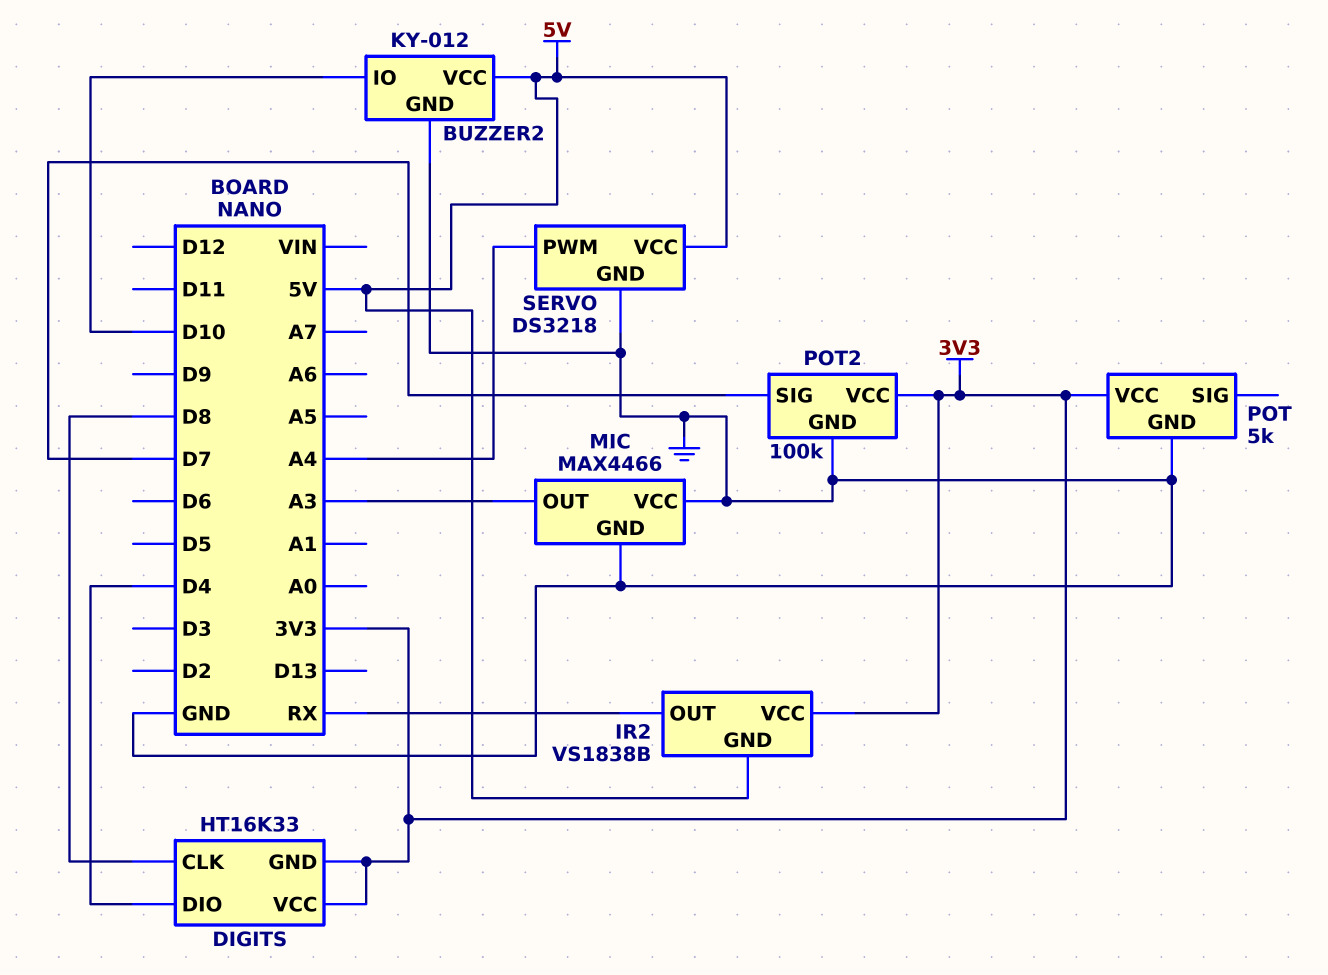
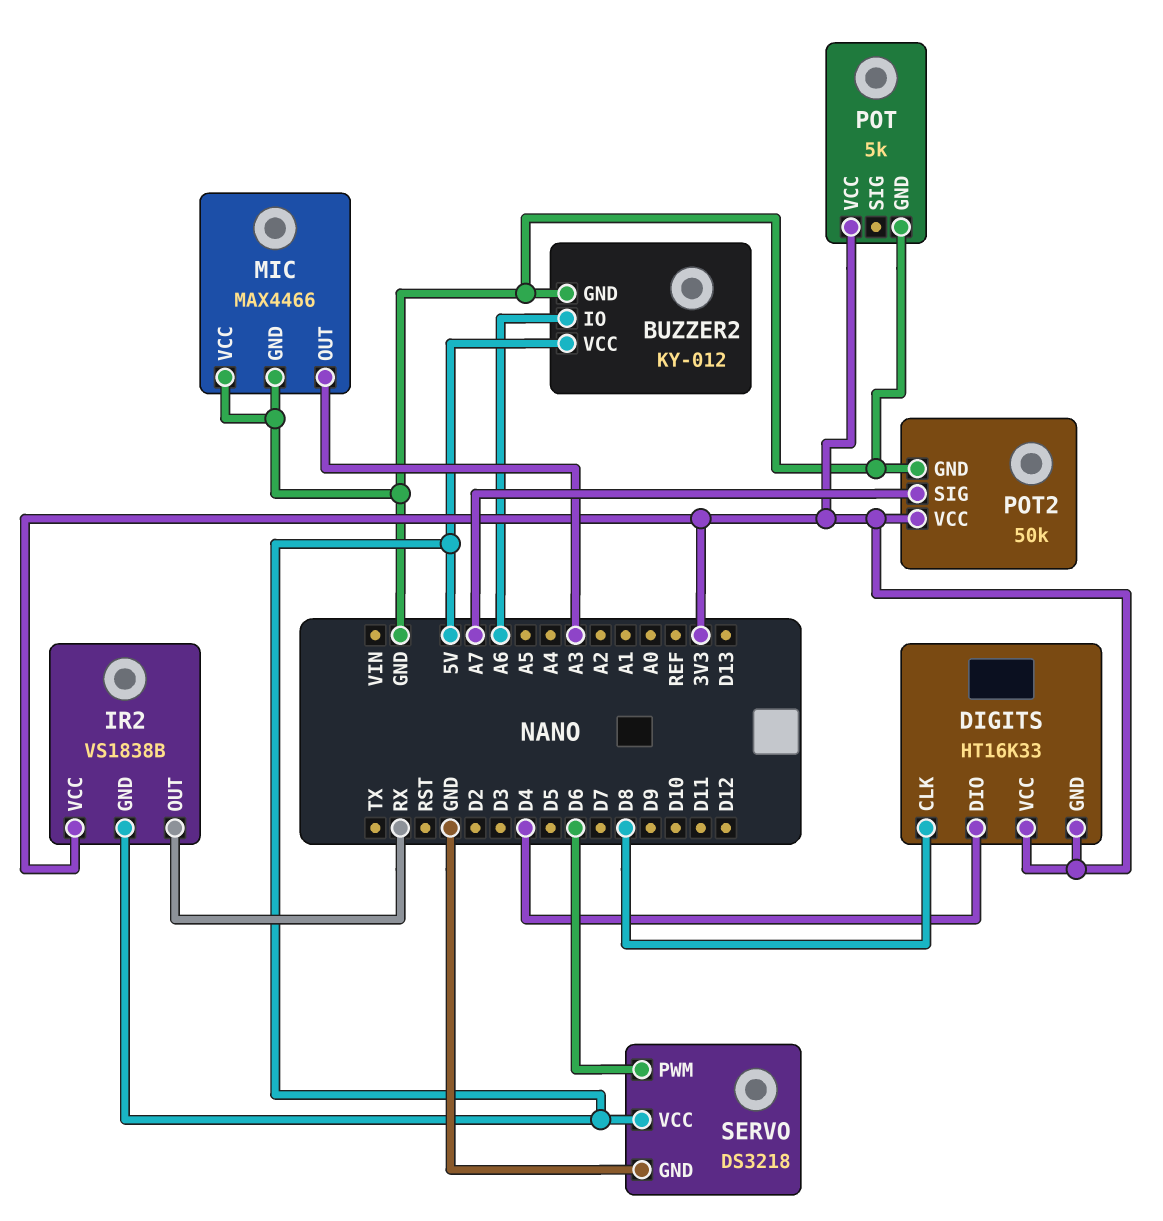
BUZZER2 pin IO: D10 -> A6
POT2: 100k -> 50k
POT2 pin SIG: D7 -> A7
SERVO pin PWM: A4 -> D6

